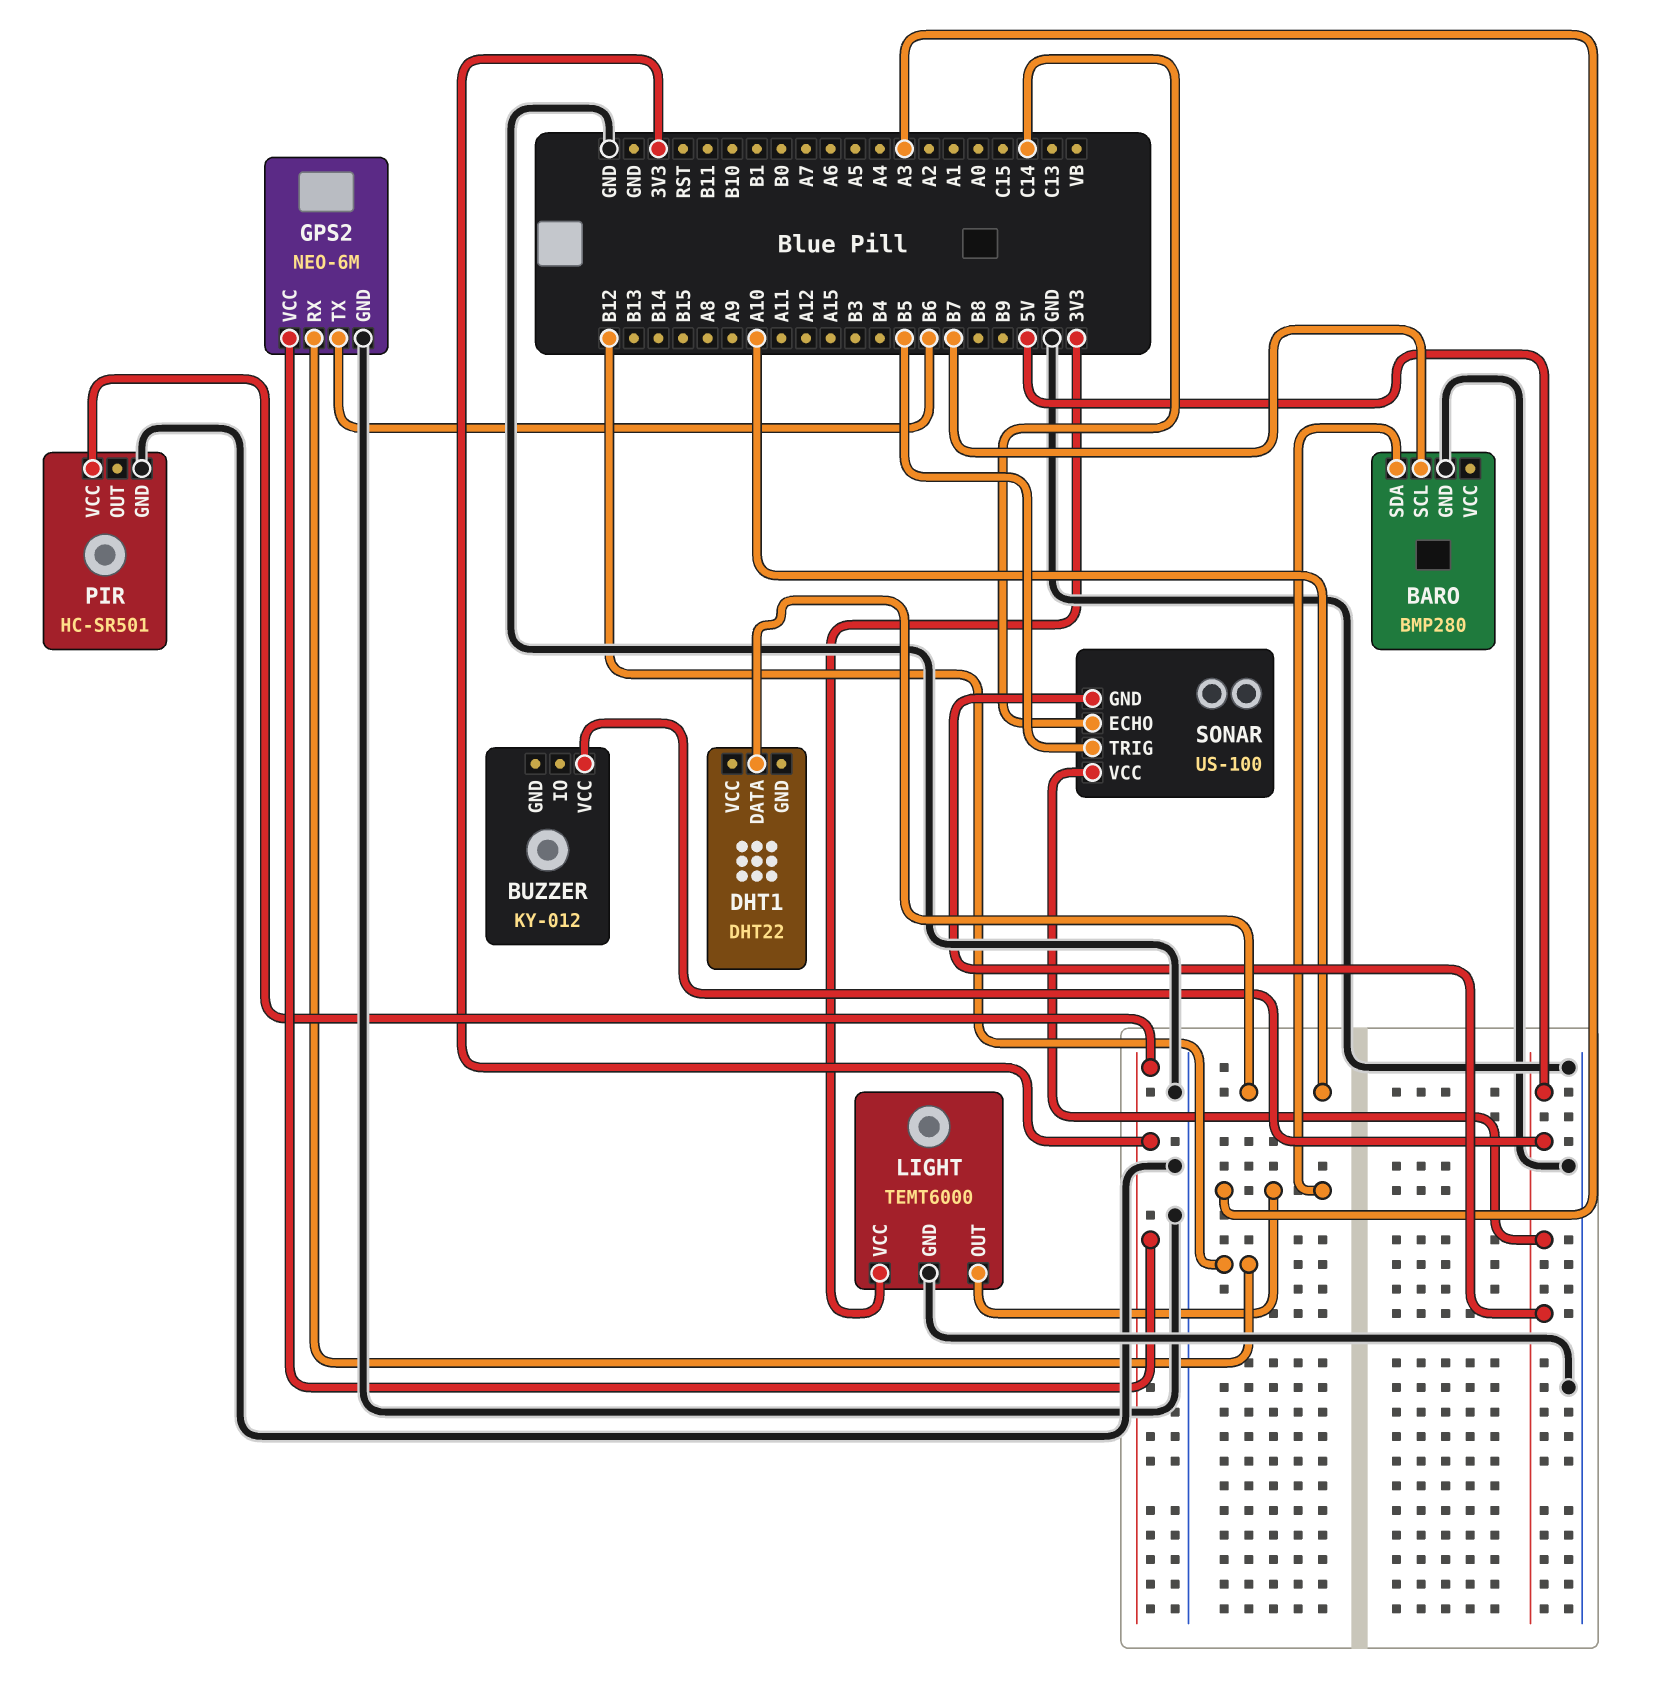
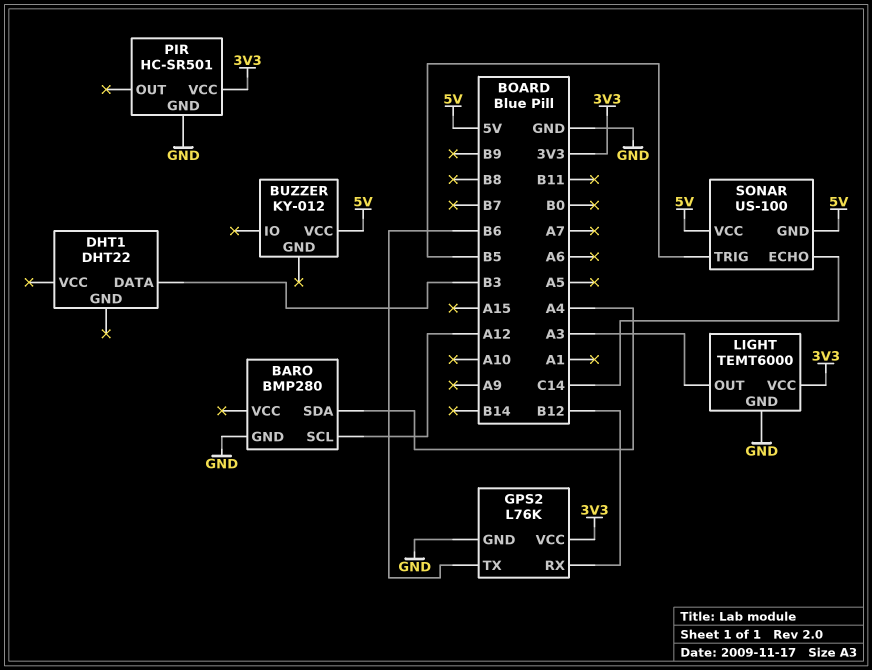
BARO pin SCL: B7 -> A12
BARO pin SDA: A3 -> A4
DHT1 pin DATA: A10 -> B3
GPS2: NEO-6M -> L76K

